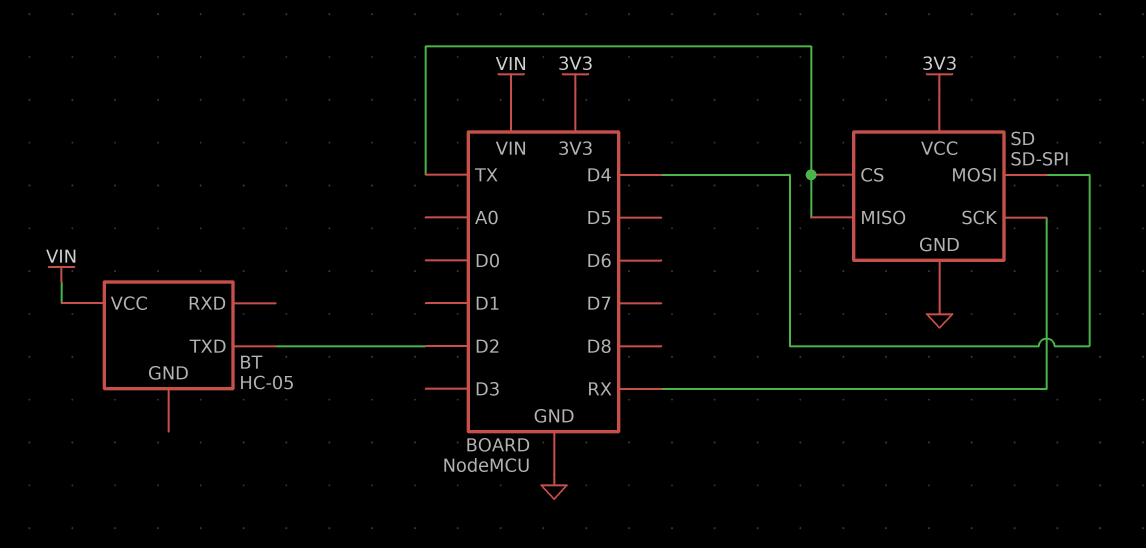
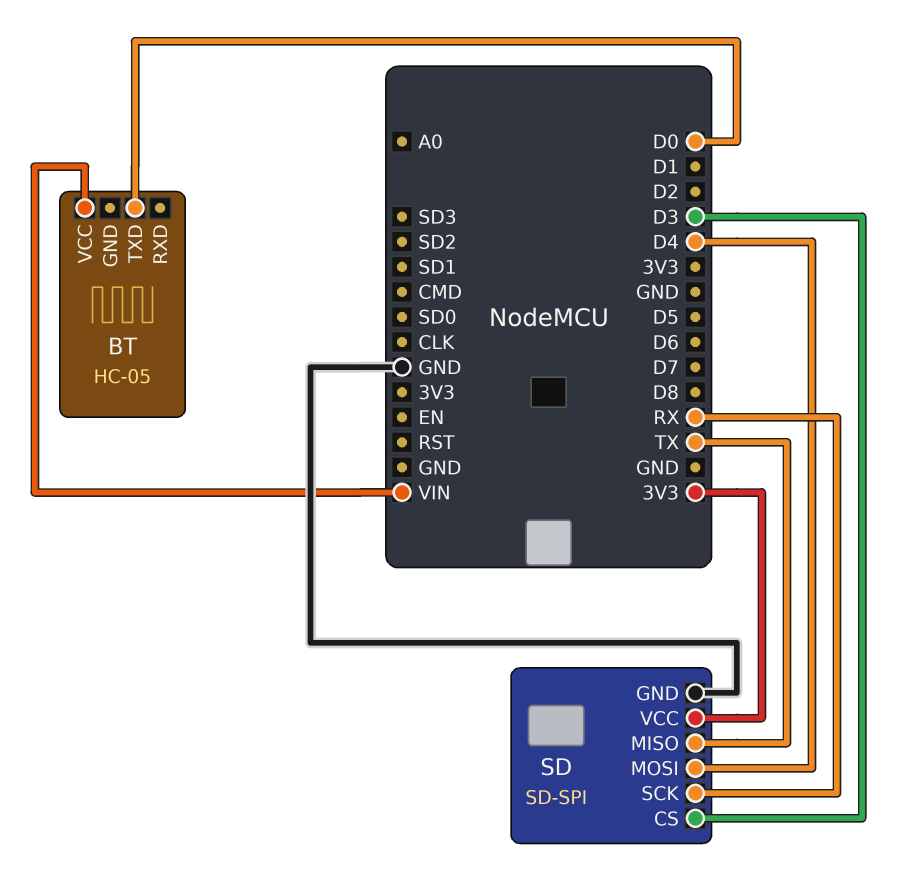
BT pin TXD: D2 -> D0
SD pin CS: TX -> D3

